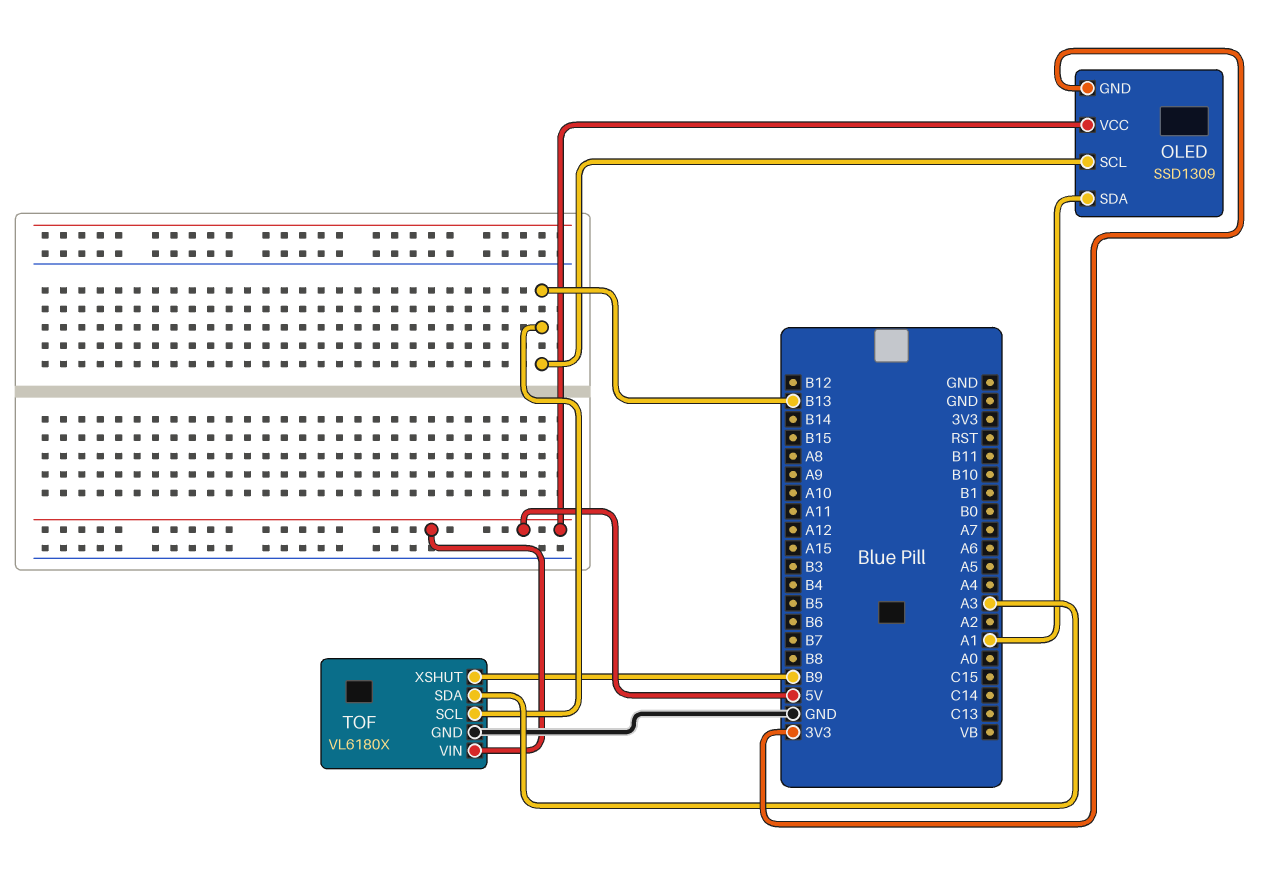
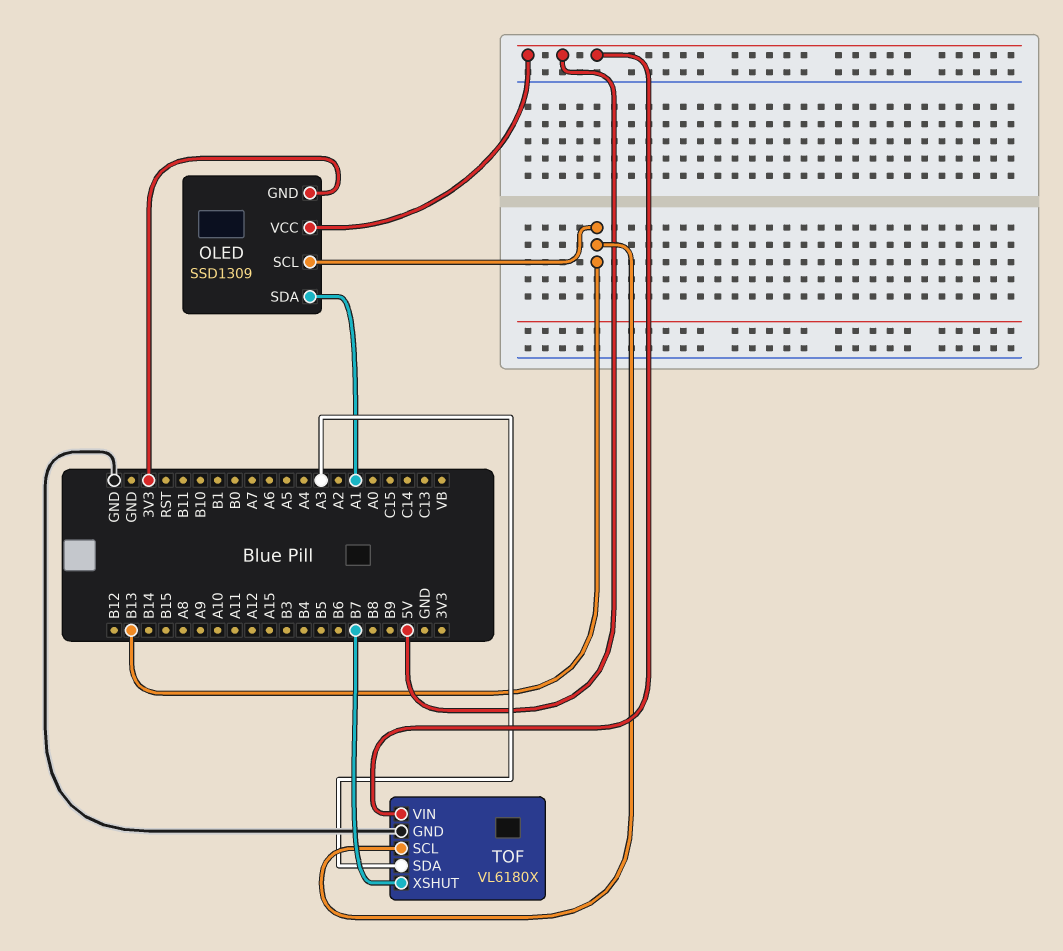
TOF pin XSHUT: B9 -> B7

